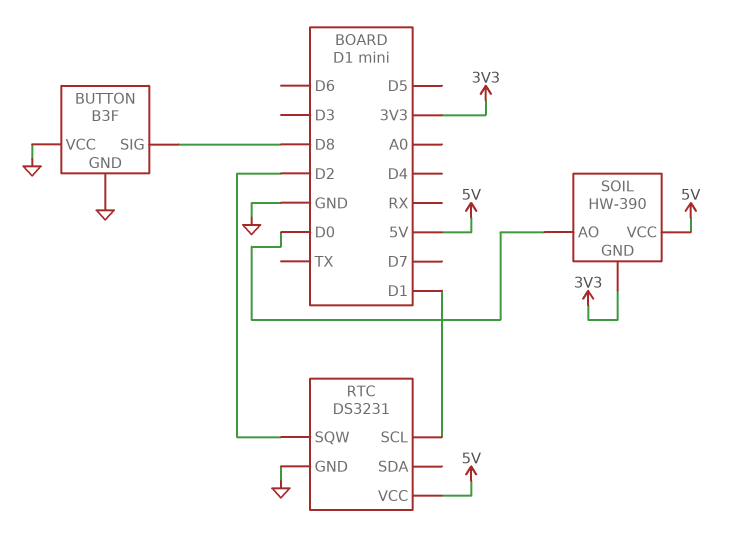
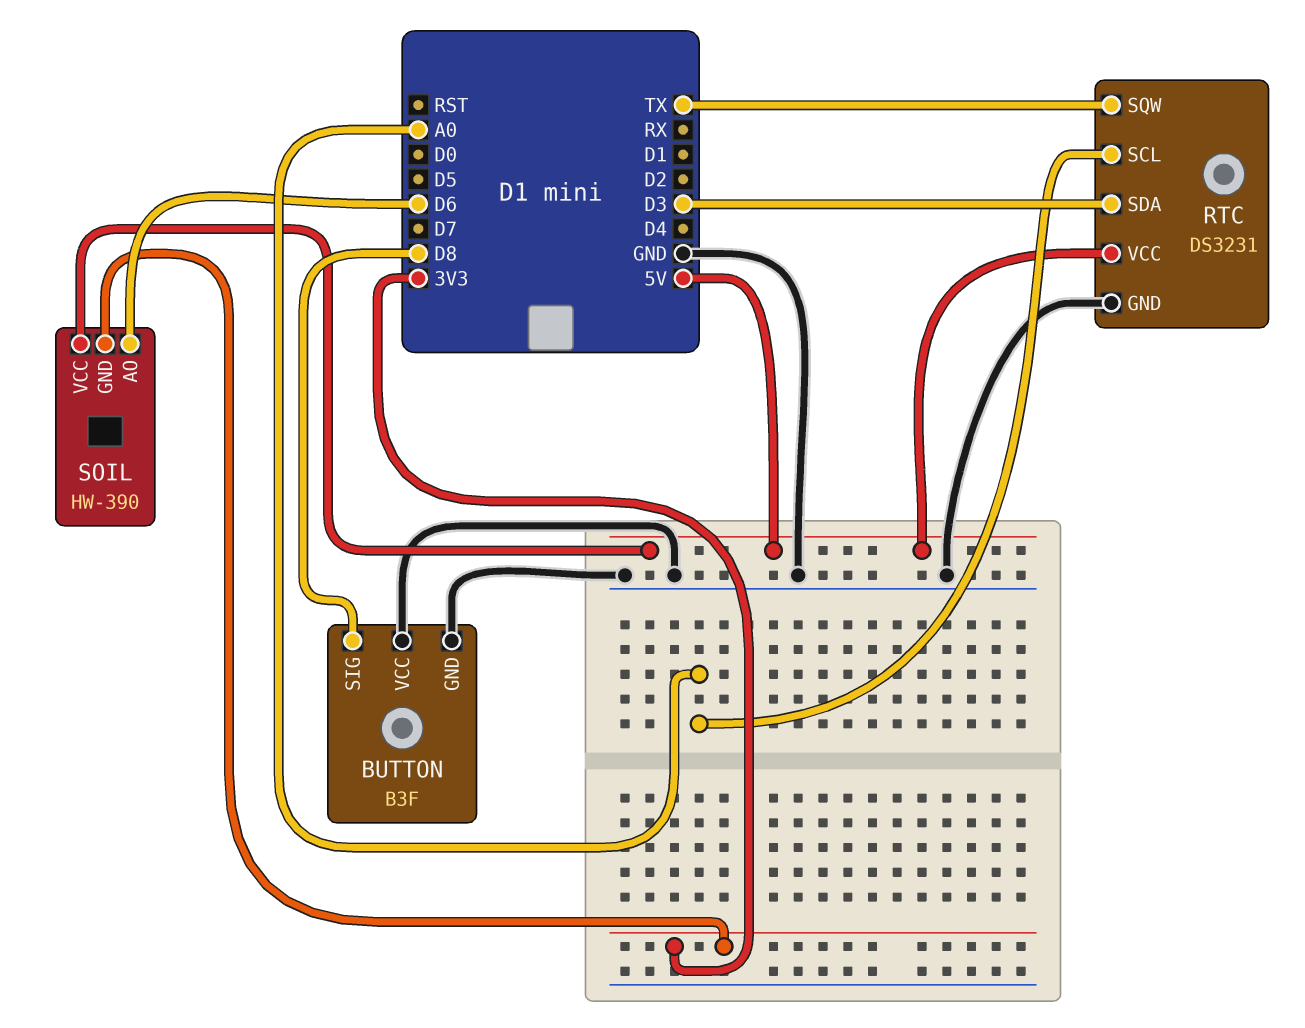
RTC pin SCL: D1 -> A0
RTC pin SDA: none -> D3
RTC pin SQW: D2 -> TX
SOIL pin AO: D0 -> D6

